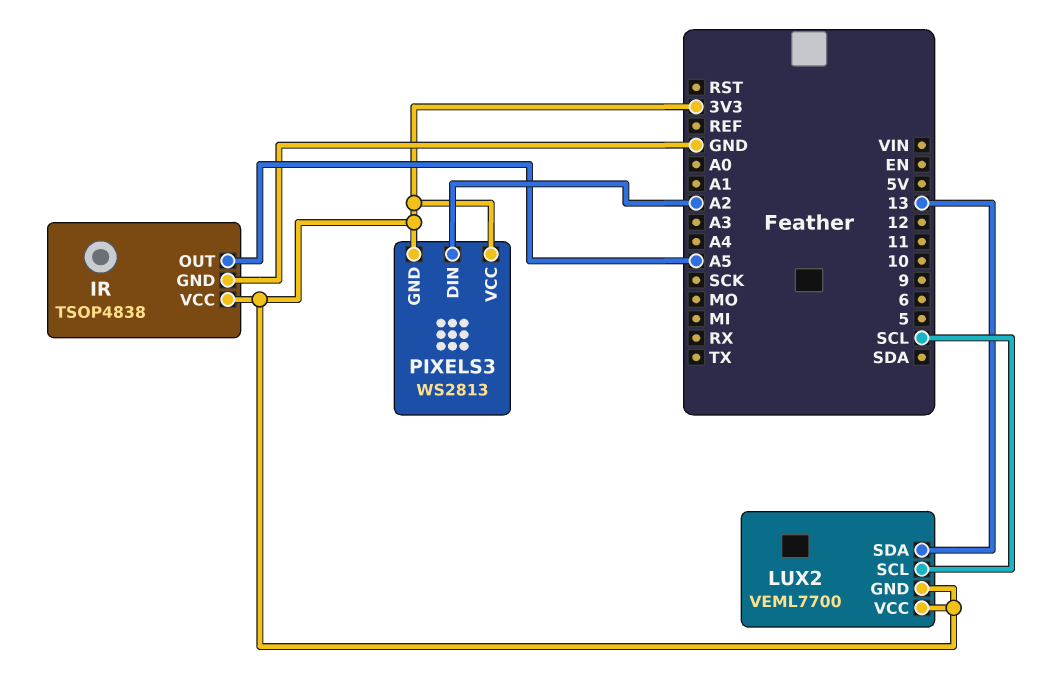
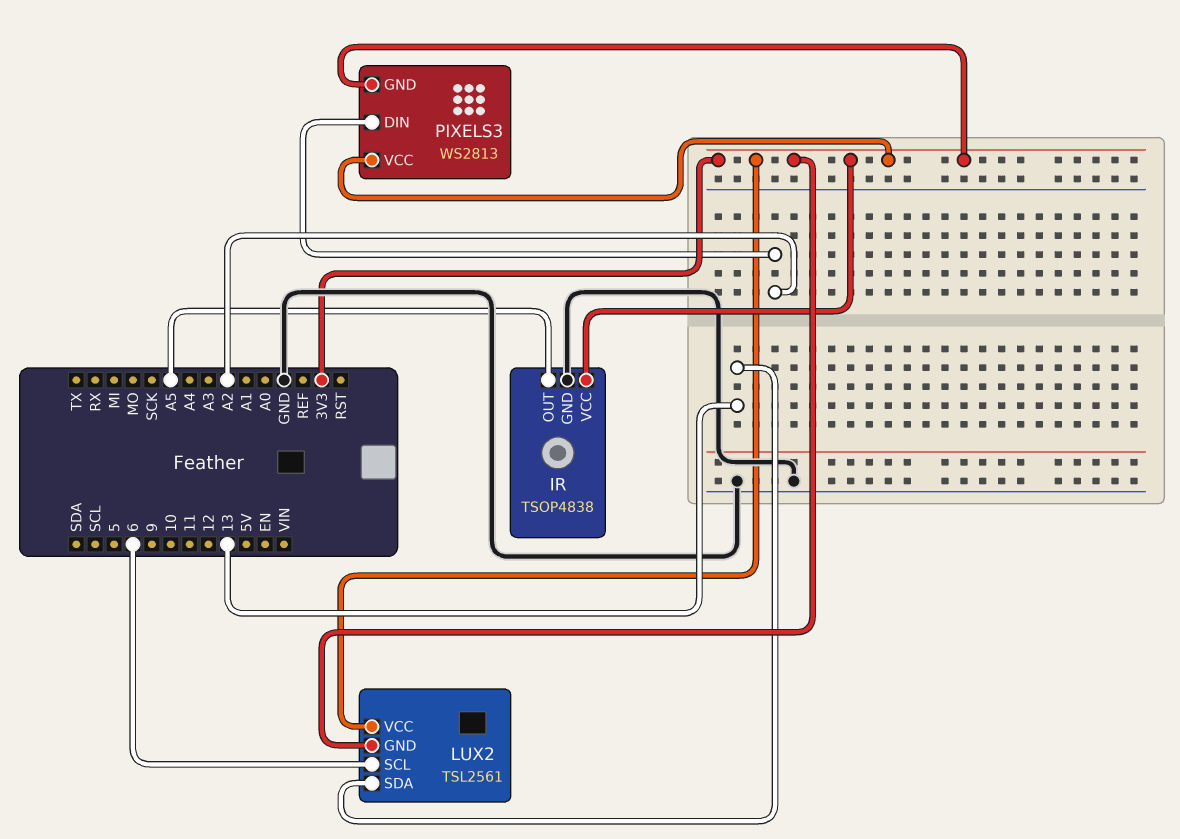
LUX2: VEML7700 -> TSL2561
LUX2 pin SCL: SCL -> 6

